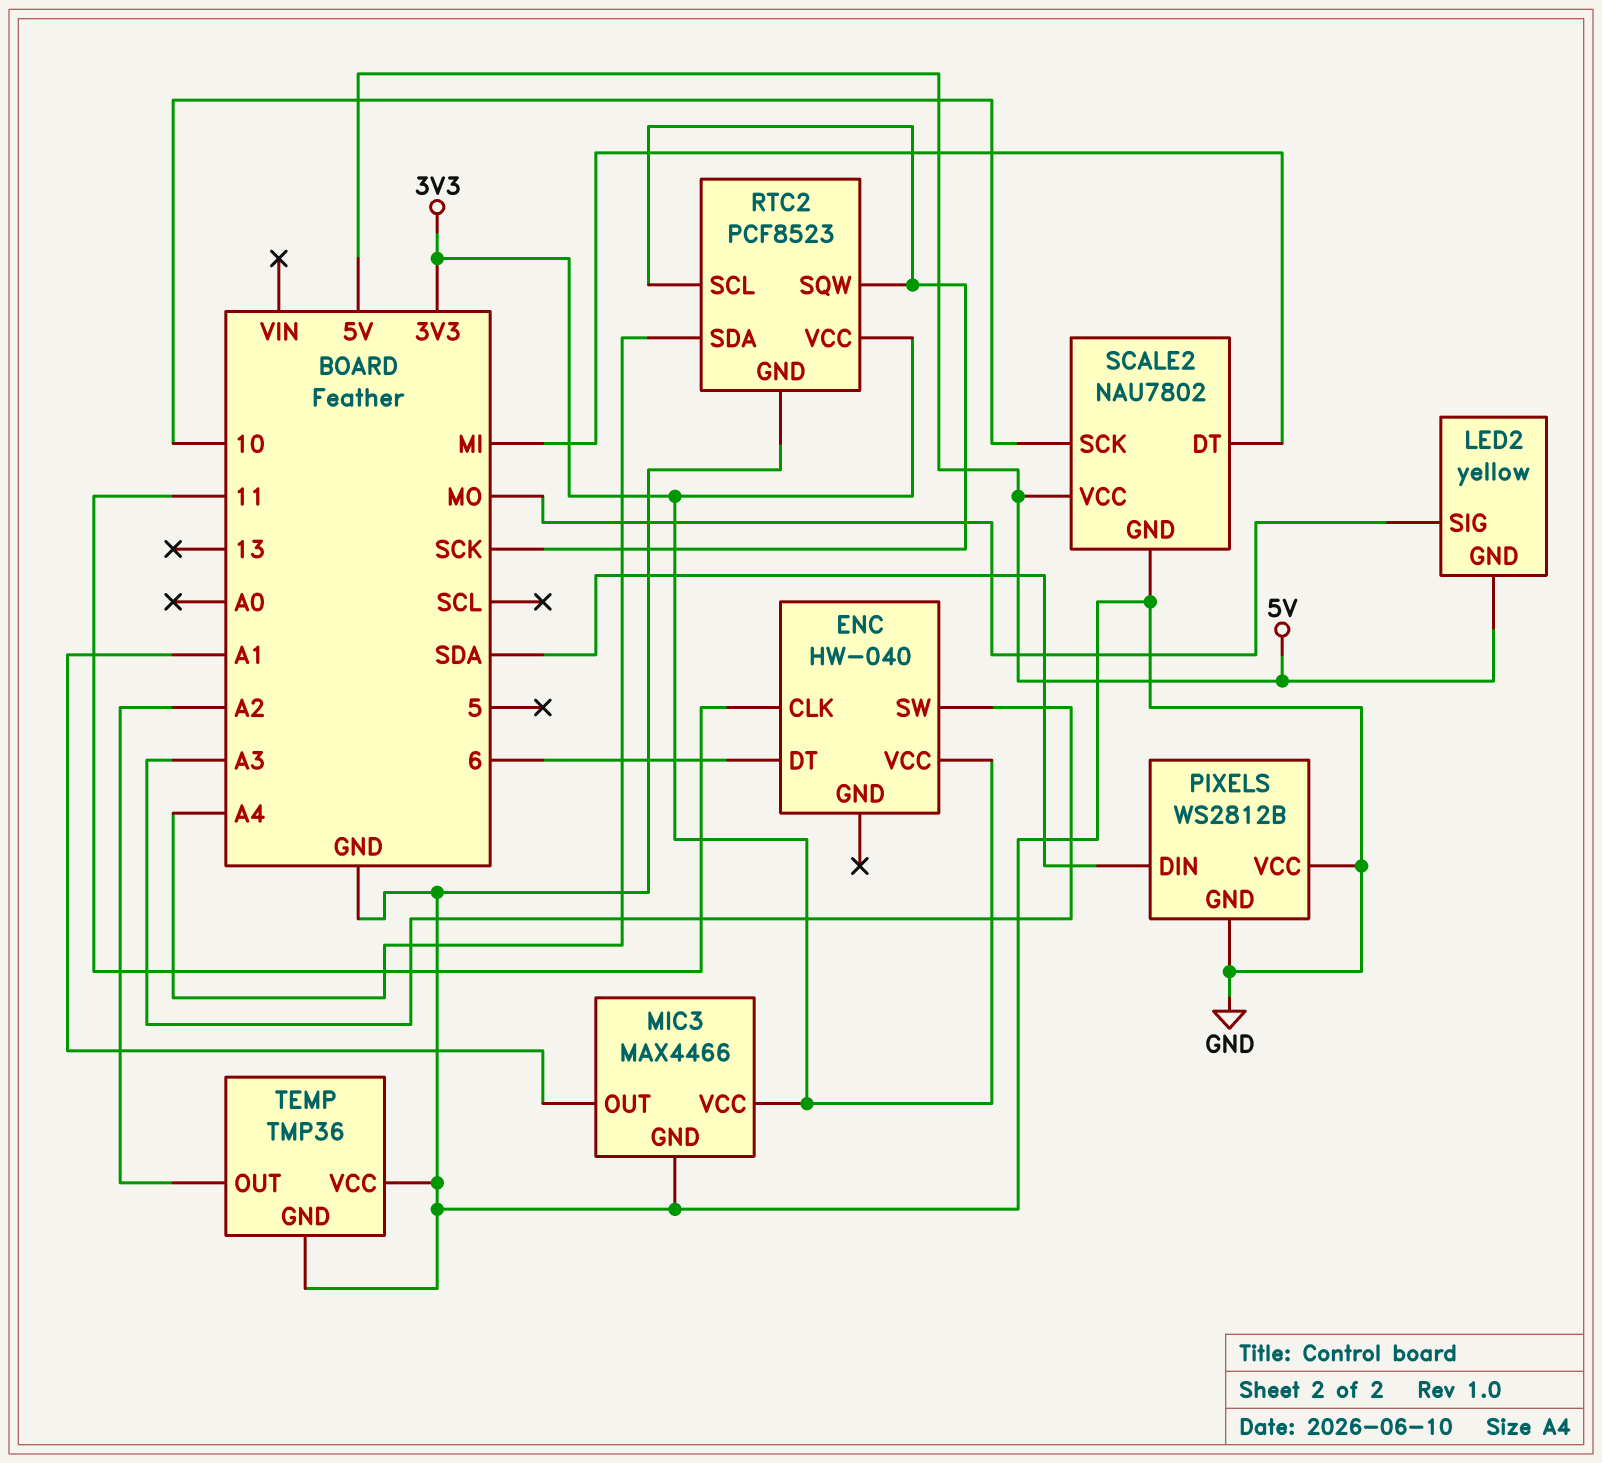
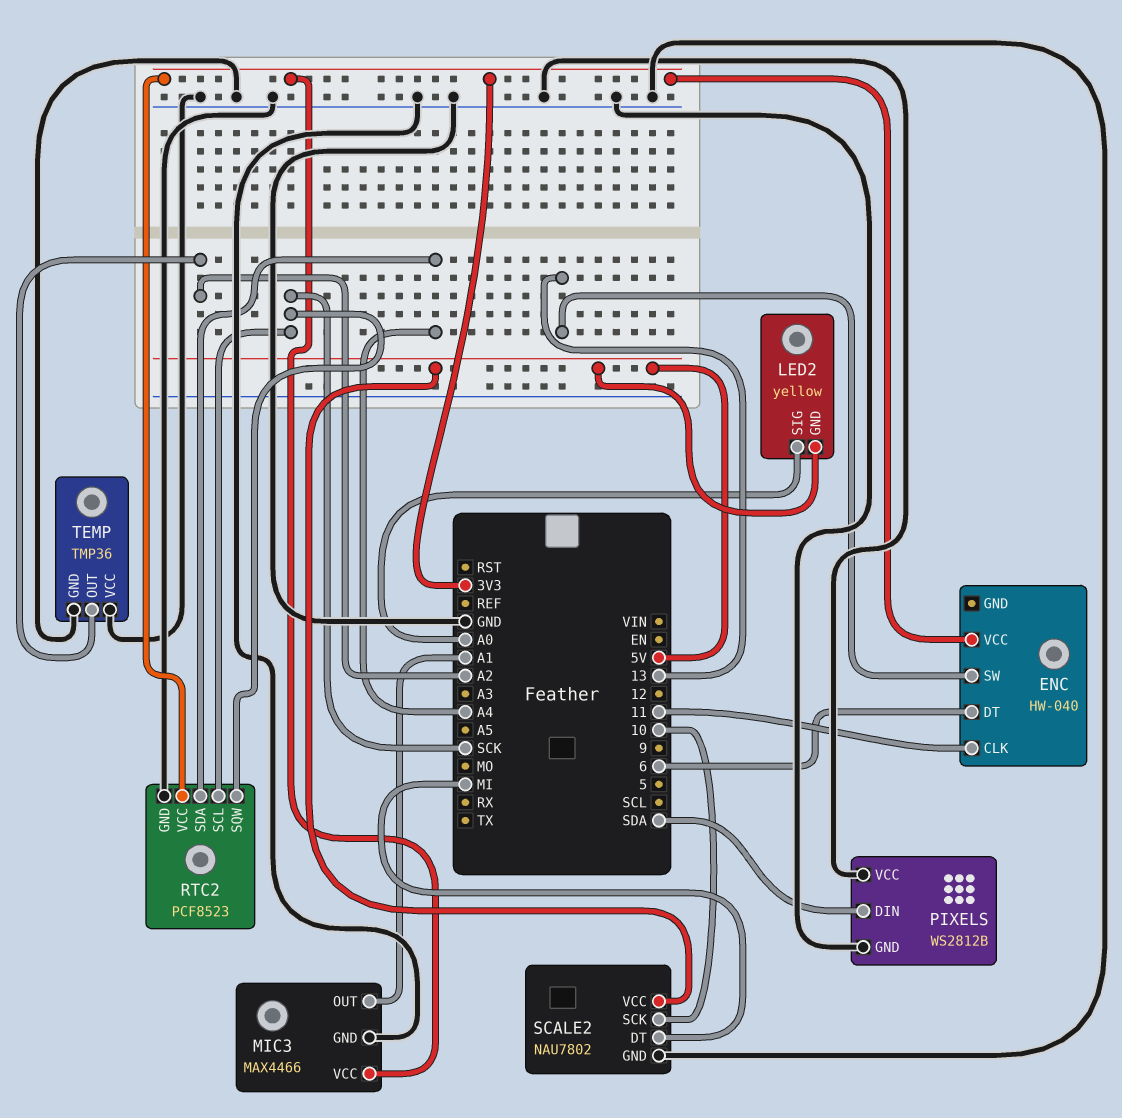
ENC pin SW: A3 -> 13
LED2 pin SIG: MO -> A0

